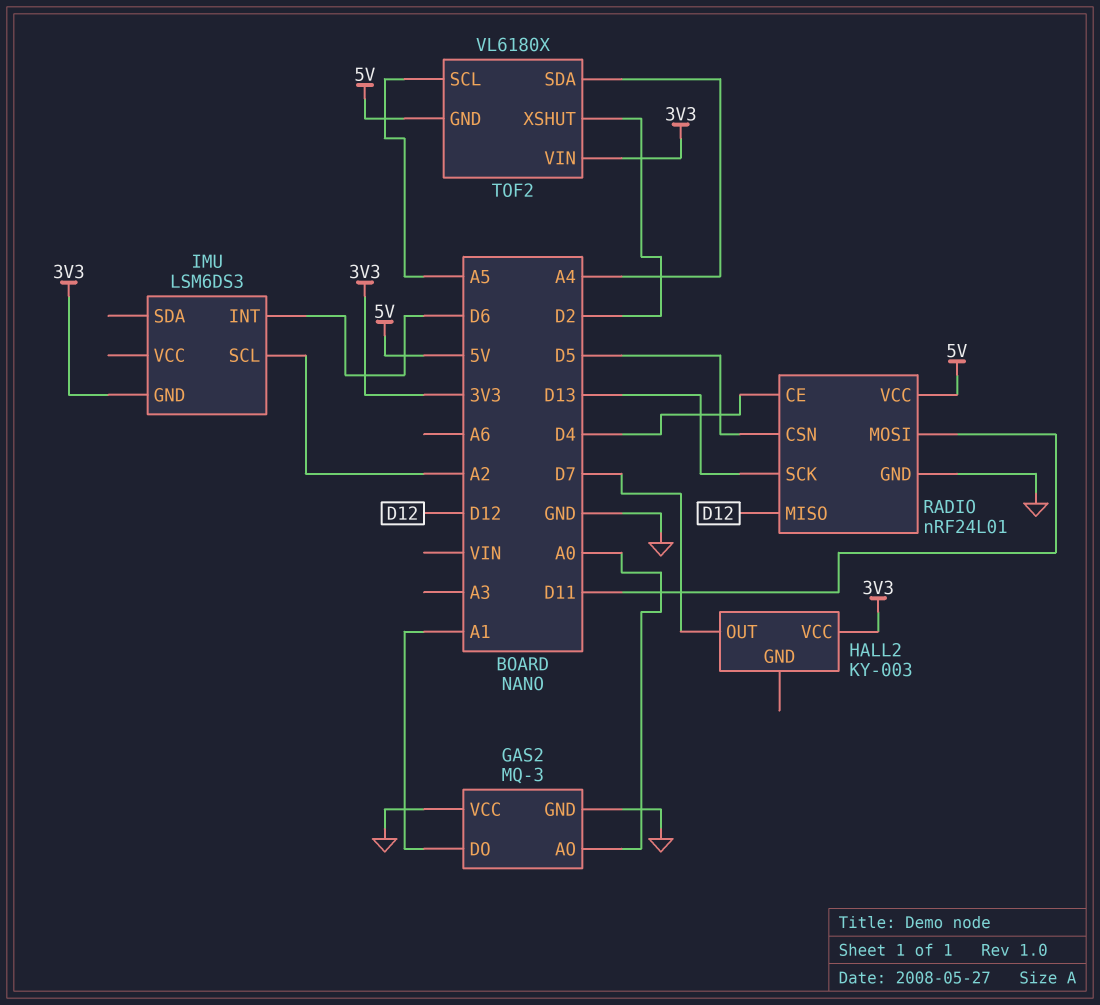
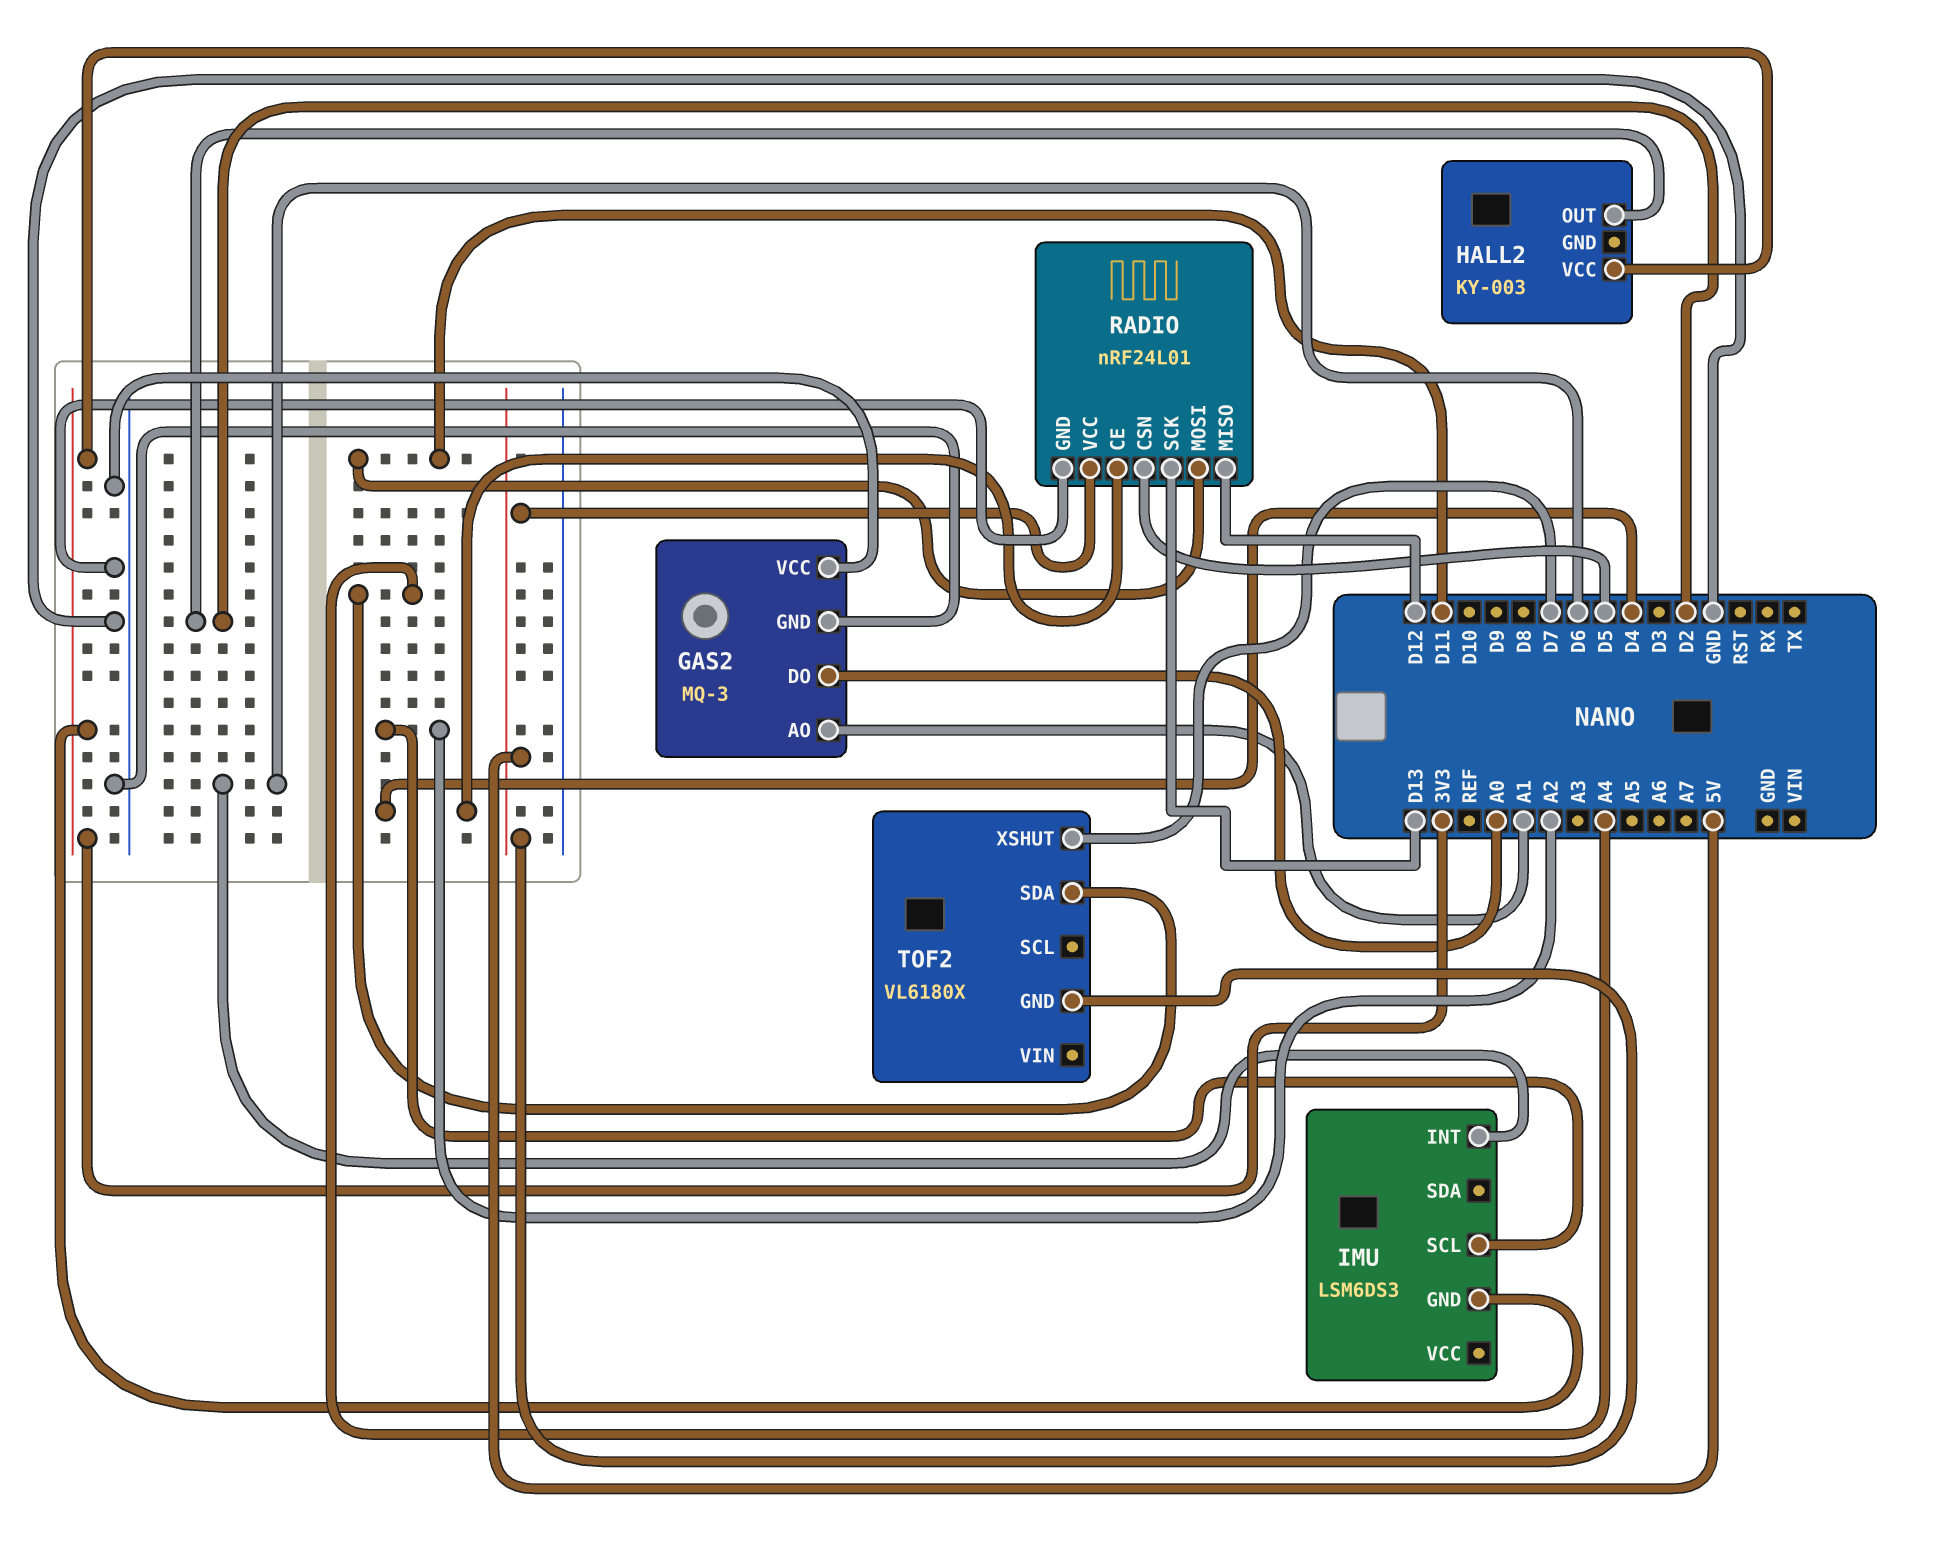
GAS2 pin AO: A0 -> A1
GAS2 pin DO: A1 -> A0
HALL2 pin OUT: D7 -> D2
TOF2 pin SCL: A5 -> none
TOF2 pin VIN: 3V3 -> none
TOF2 pin XSHUT: D2 -> D7

